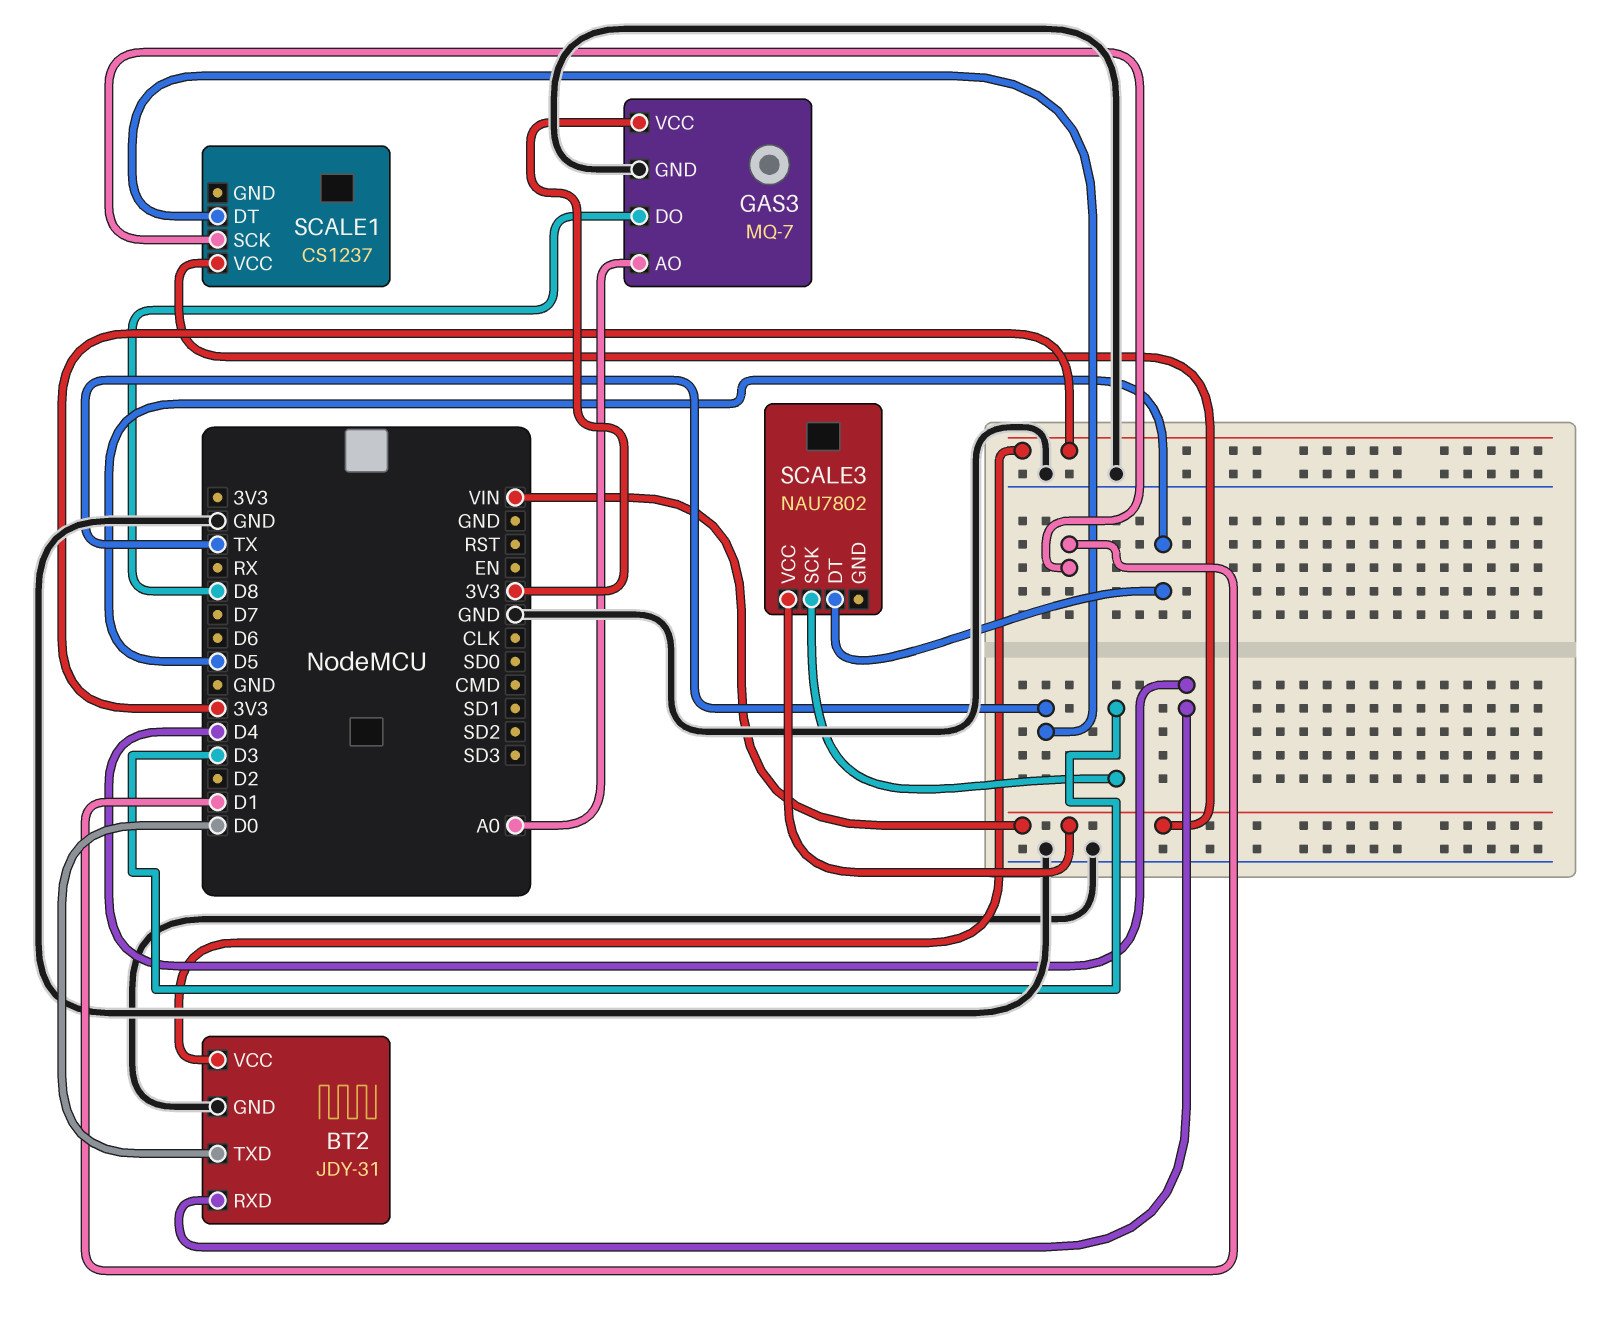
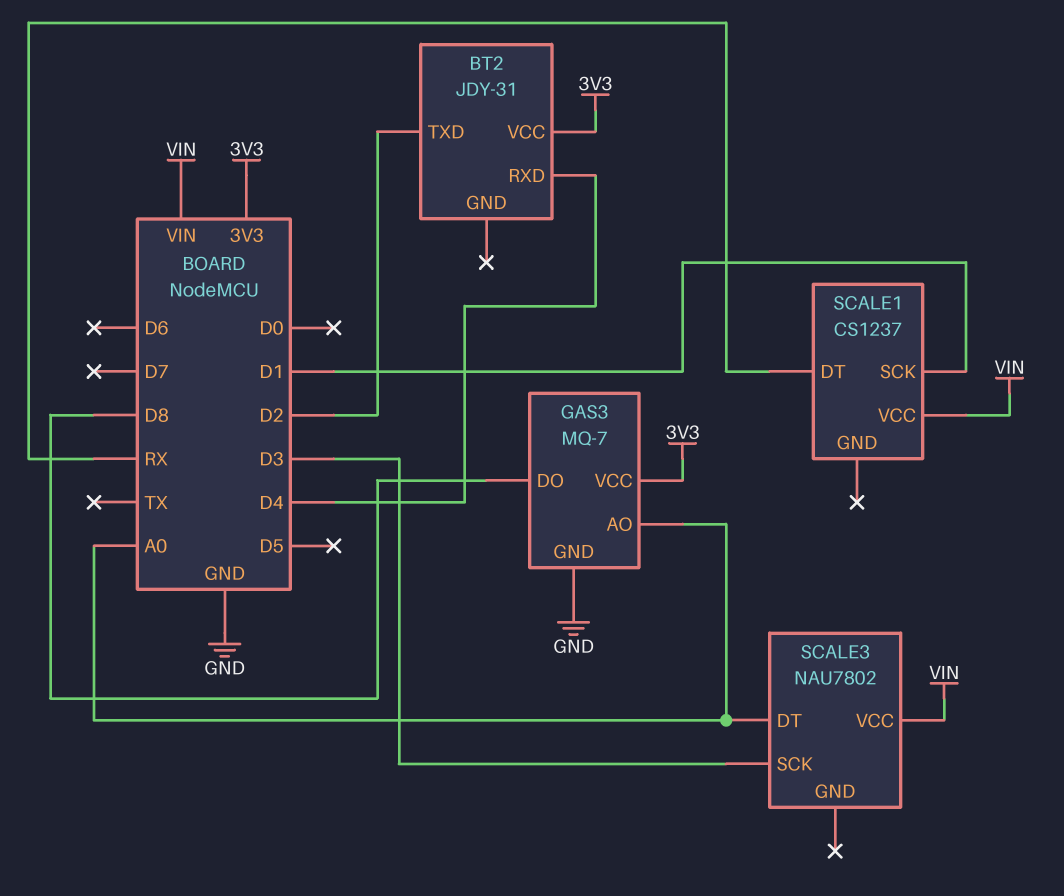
BT2 pin GND: GND -> none
BT2 pin TXD: D0 -> D2
SCALE1 pin DT: TX -> RX
SCALE3 pin DT: D5 -> A0

